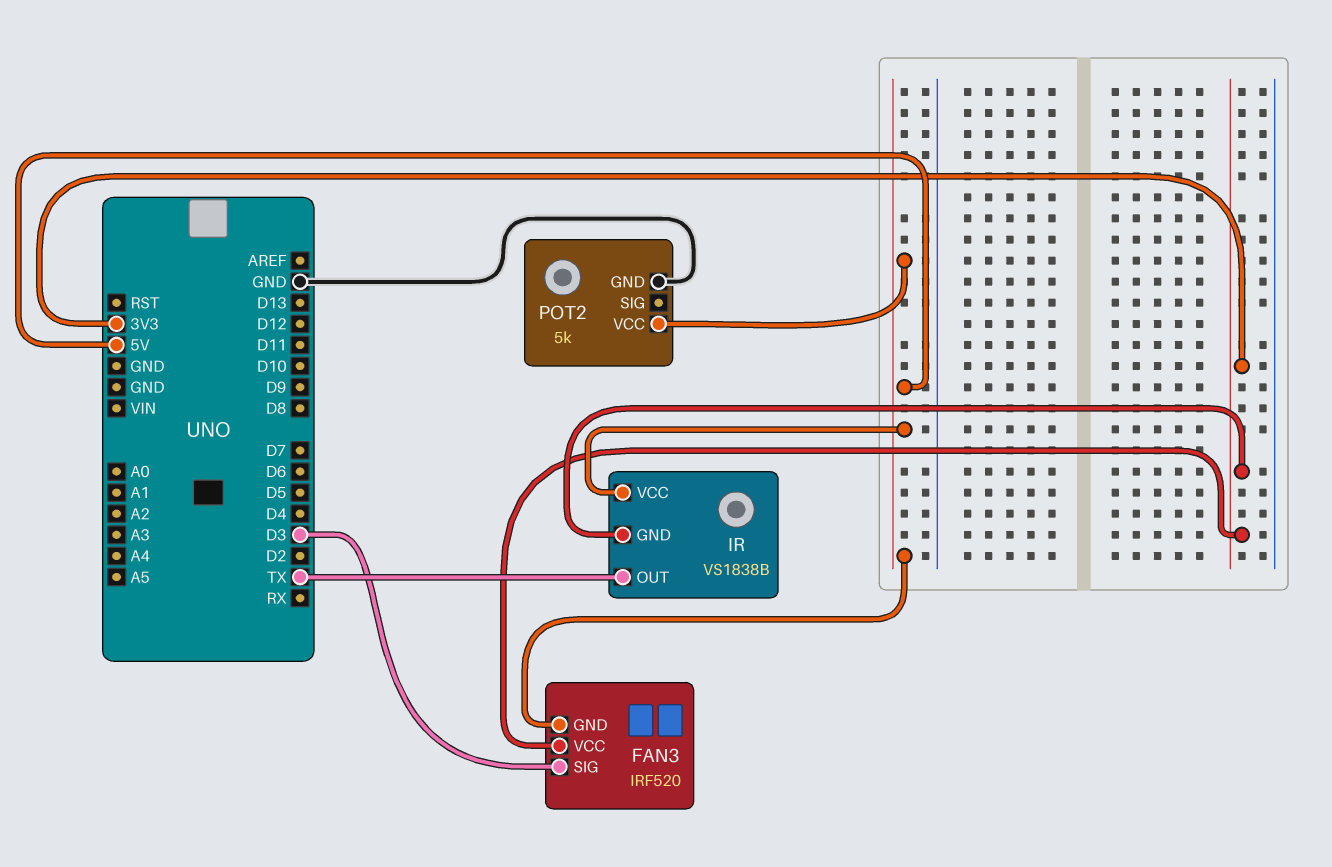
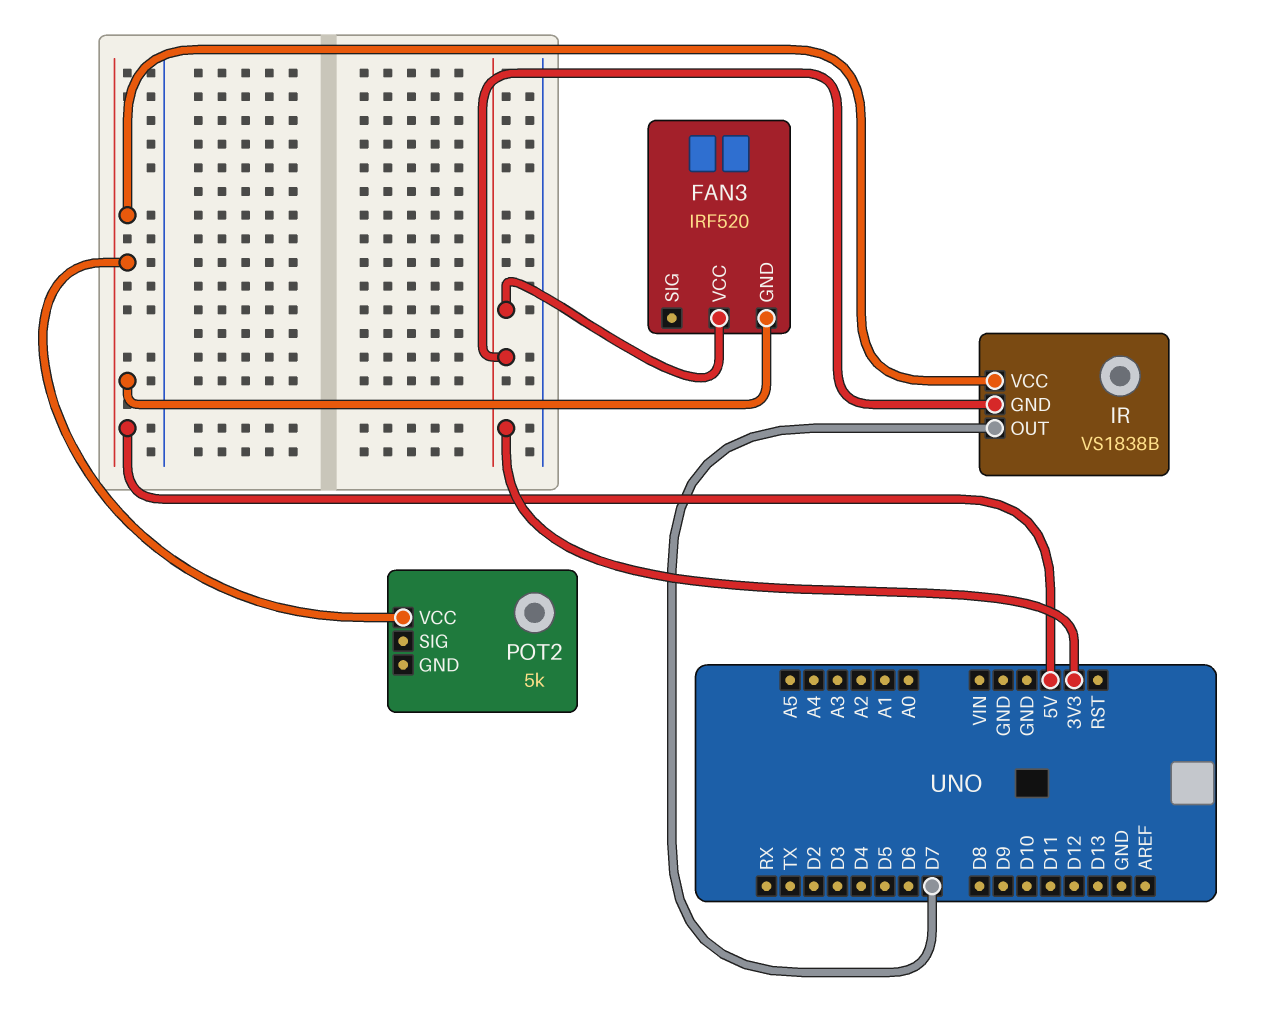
FAN3 pin SIG: D3 -> none
IR pin OUT: TX -> D7
POT2 pin GND: GND -> none

